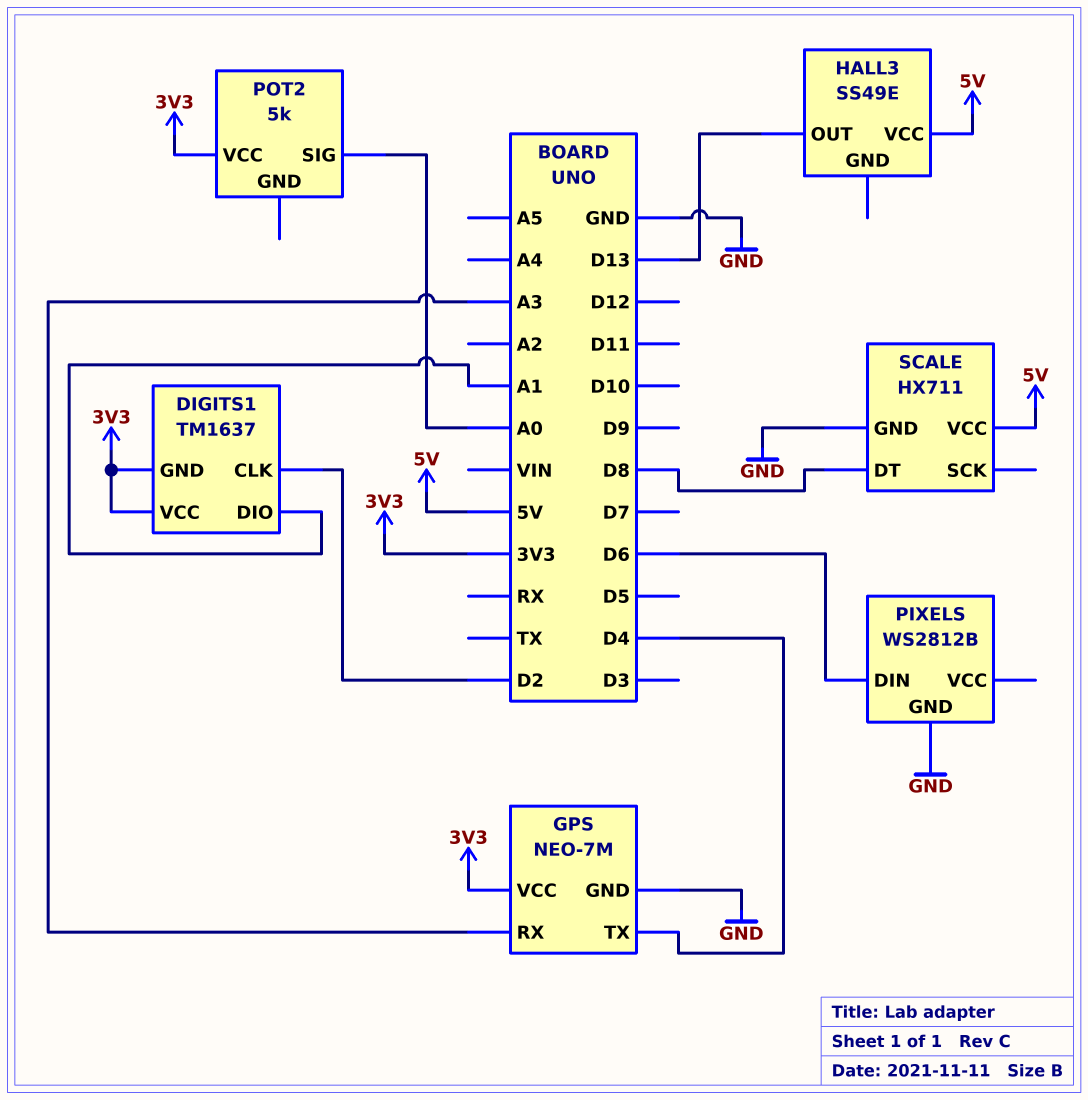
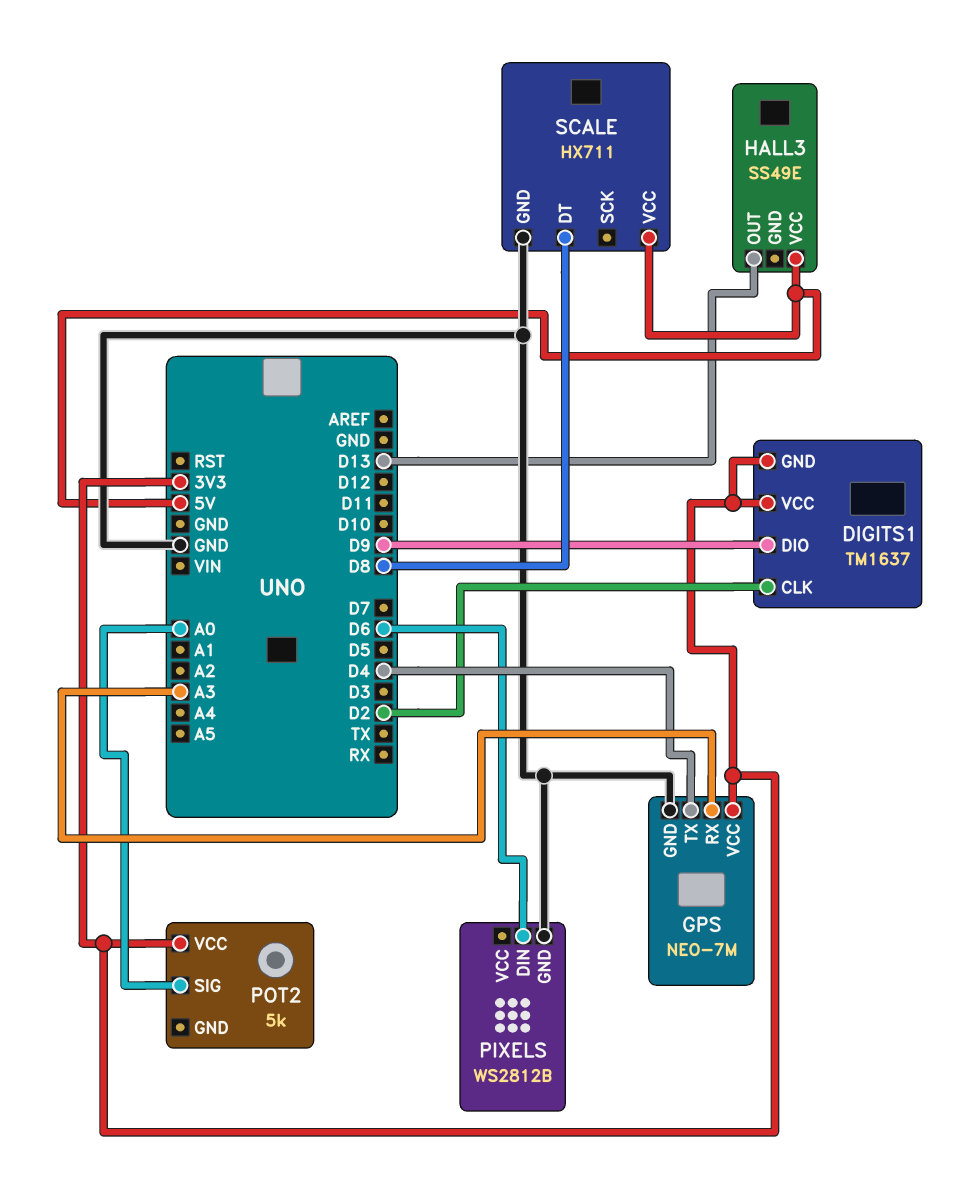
DIGITS1 pin DIO: A1 -> D9

